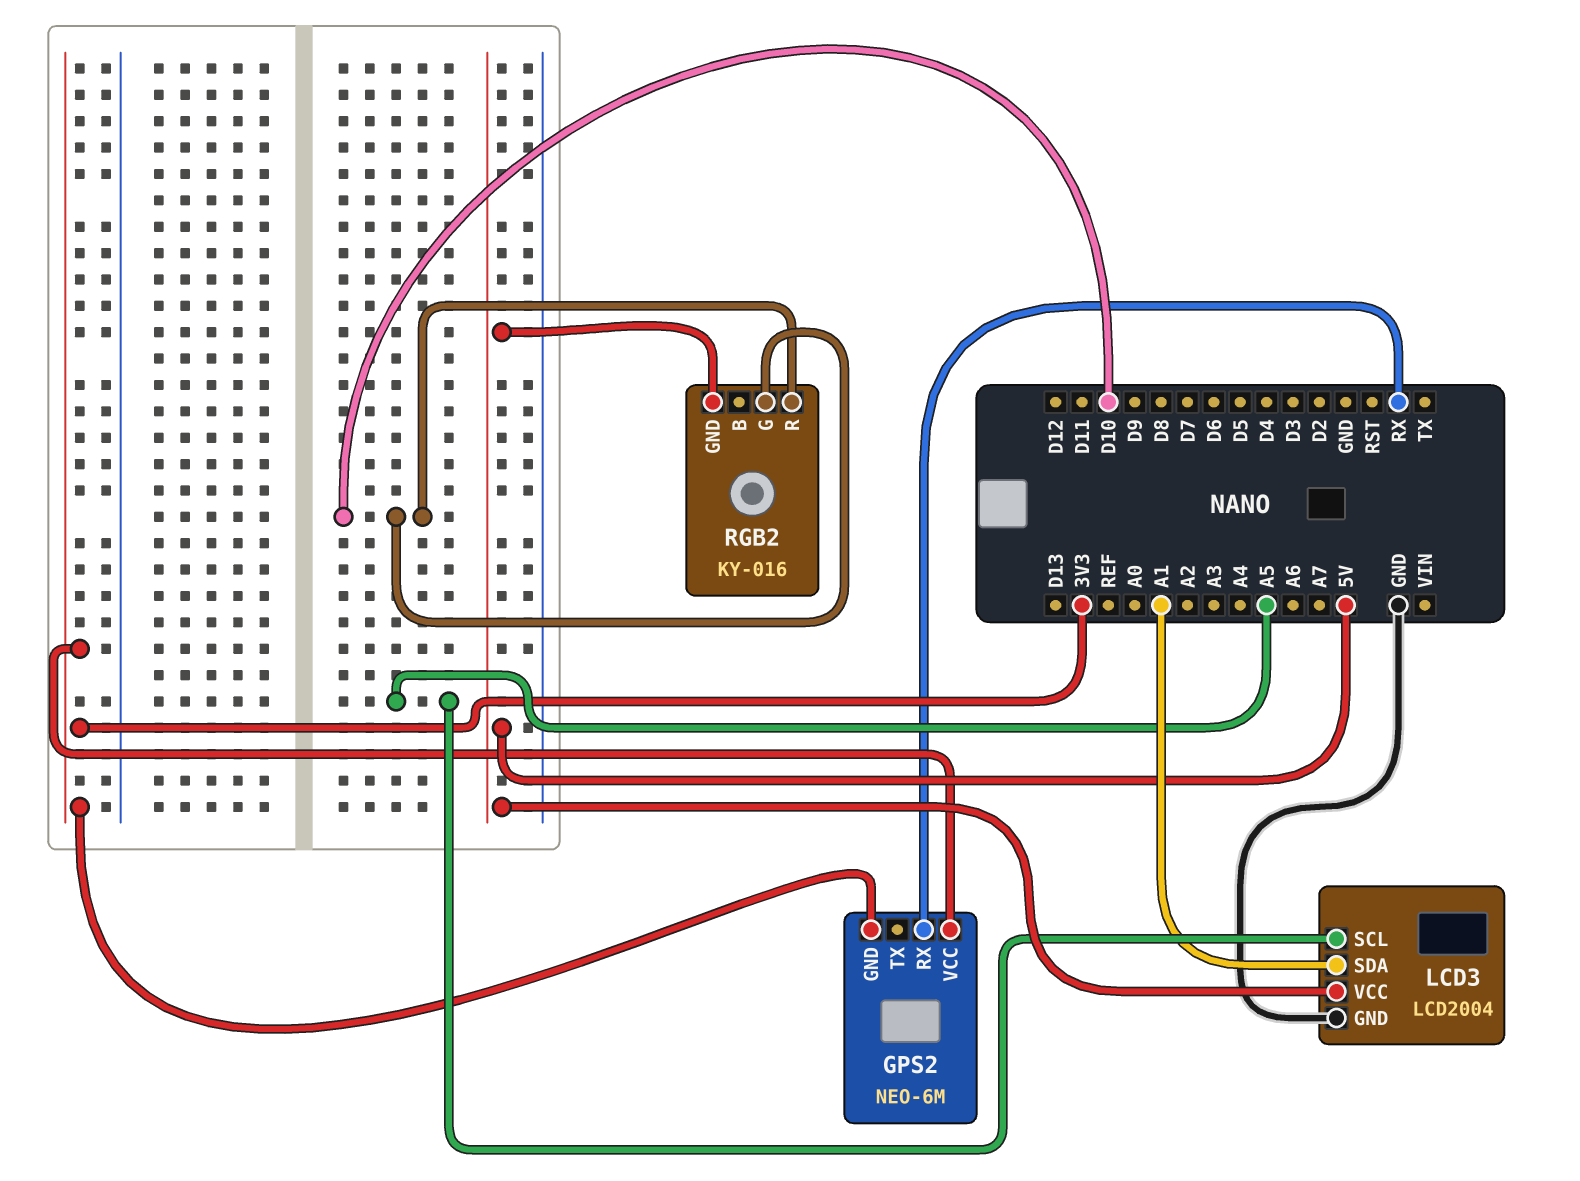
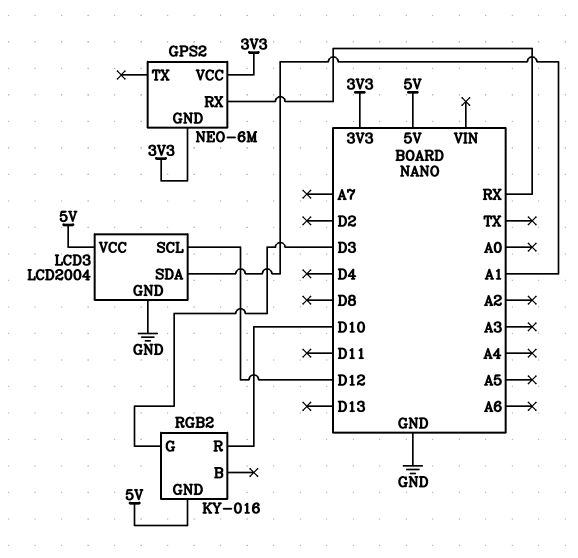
LCD3 pin SCL: A5 -> D12
RGB2 pin G: D10 -> D3

